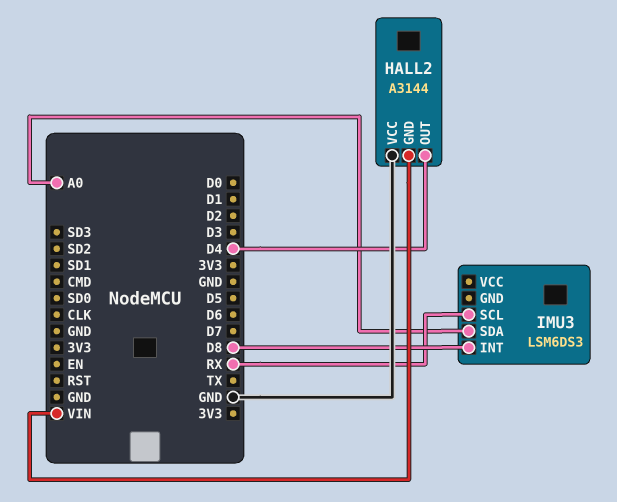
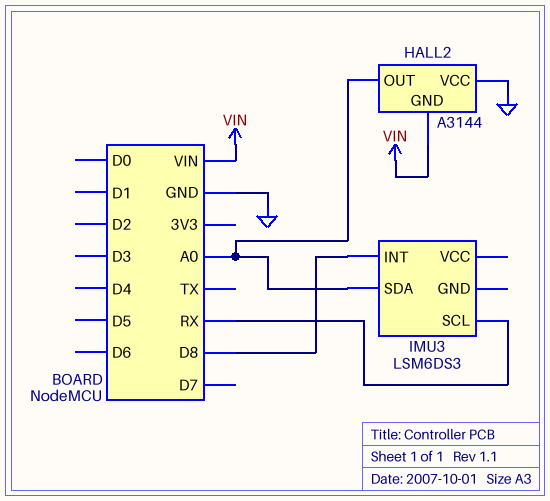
HALL2 pin OUT: D4 -> A0

